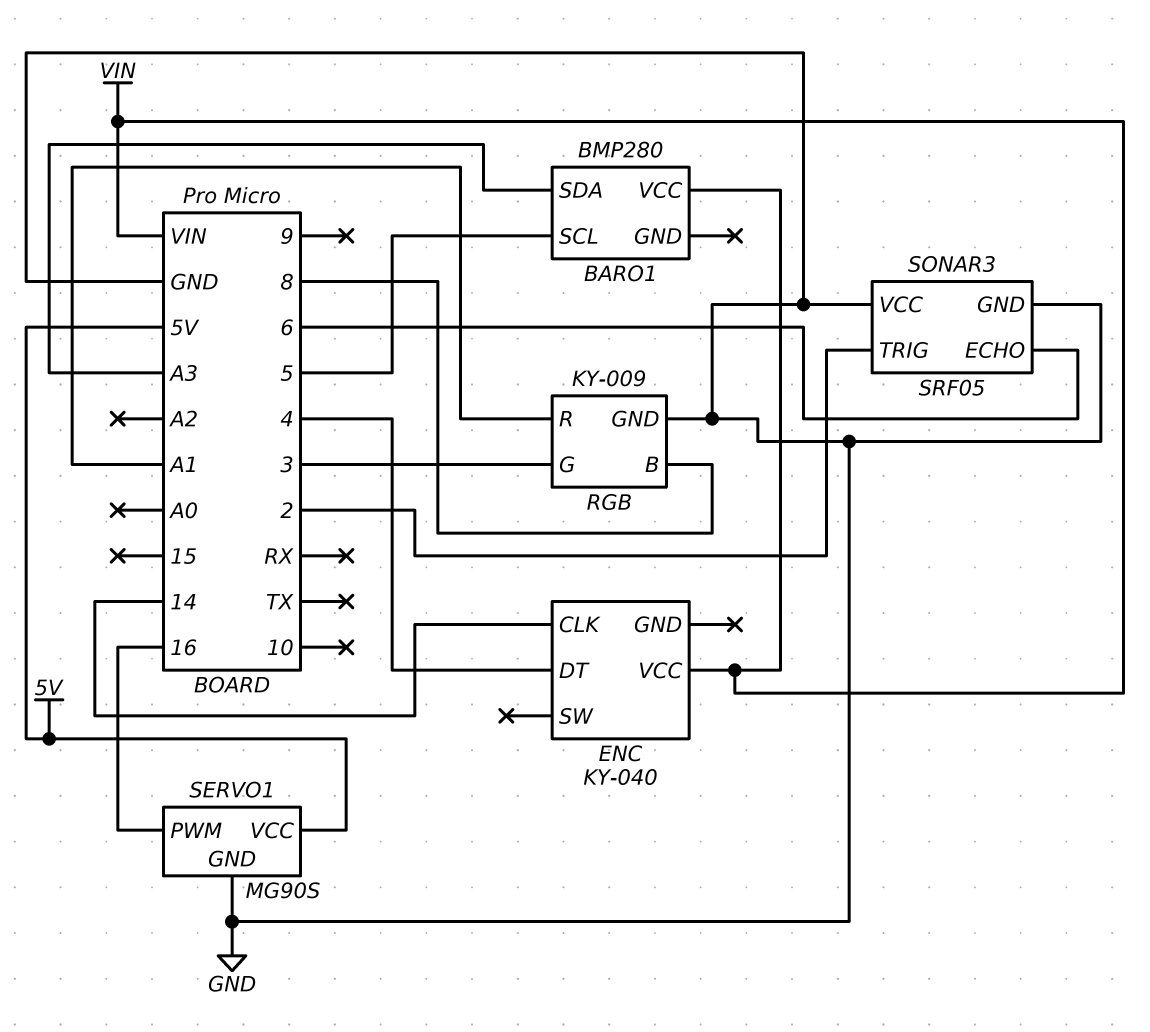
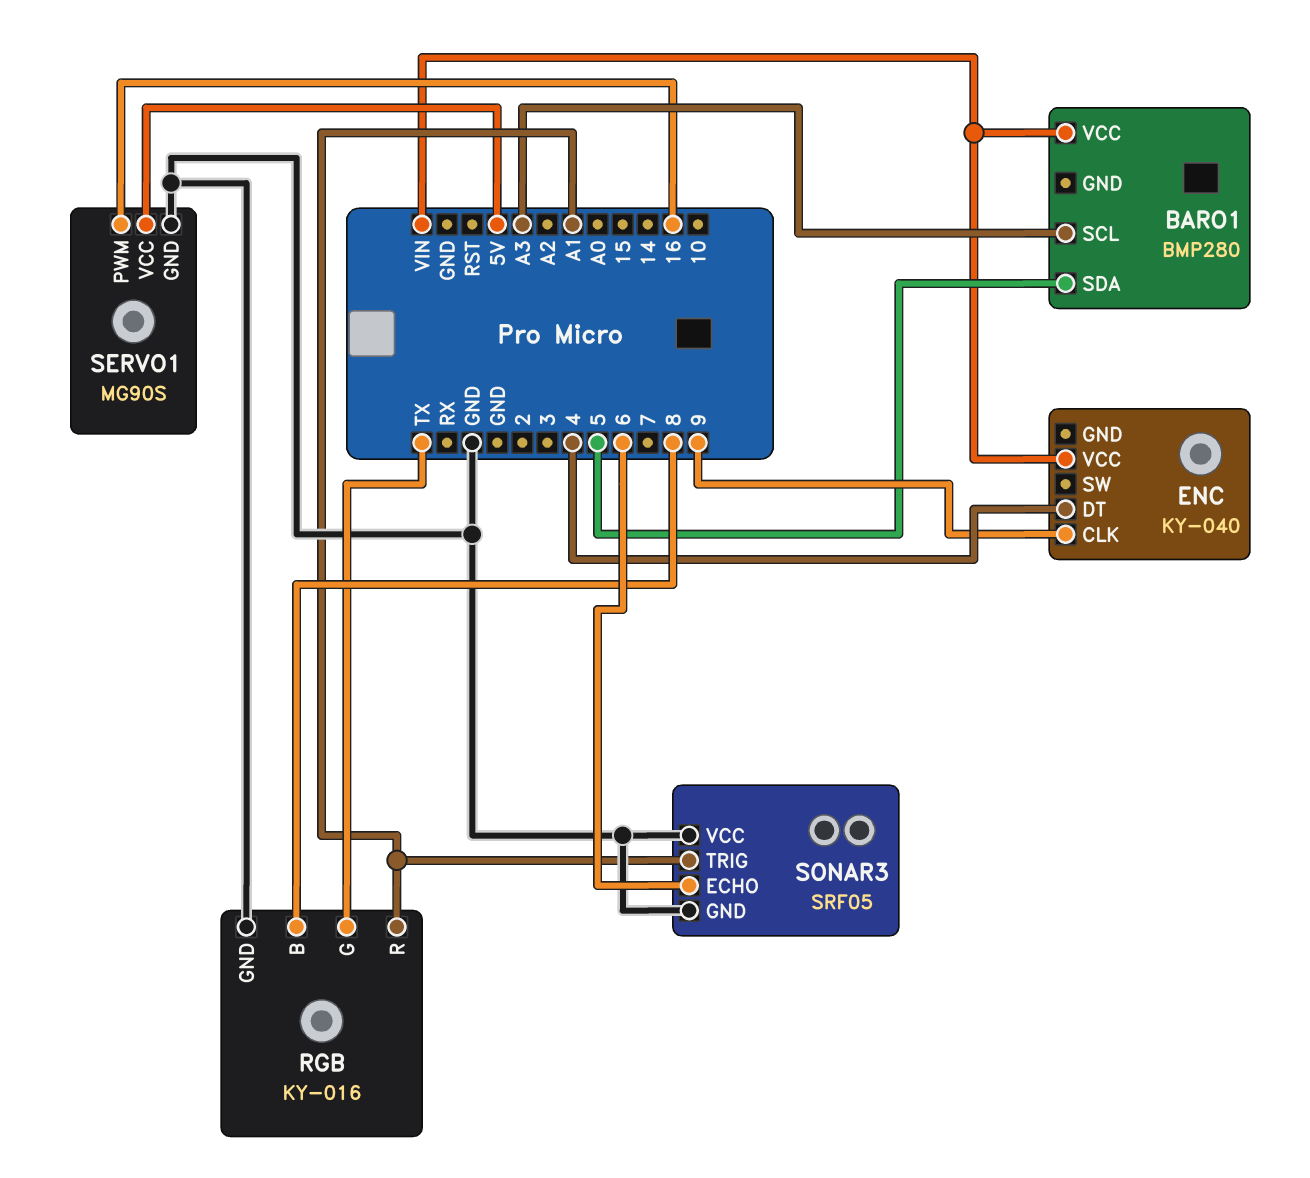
BARO1 pin SCL: 5 -> A3
BARO1 pin SDA: A3 -> 5
ENC pin CLK: 14 -> 9
RGB: KY-009 -> KY-016
RGB pin G: 3 -> TX
SONAR3 pin TRIG: 2 -> A1

